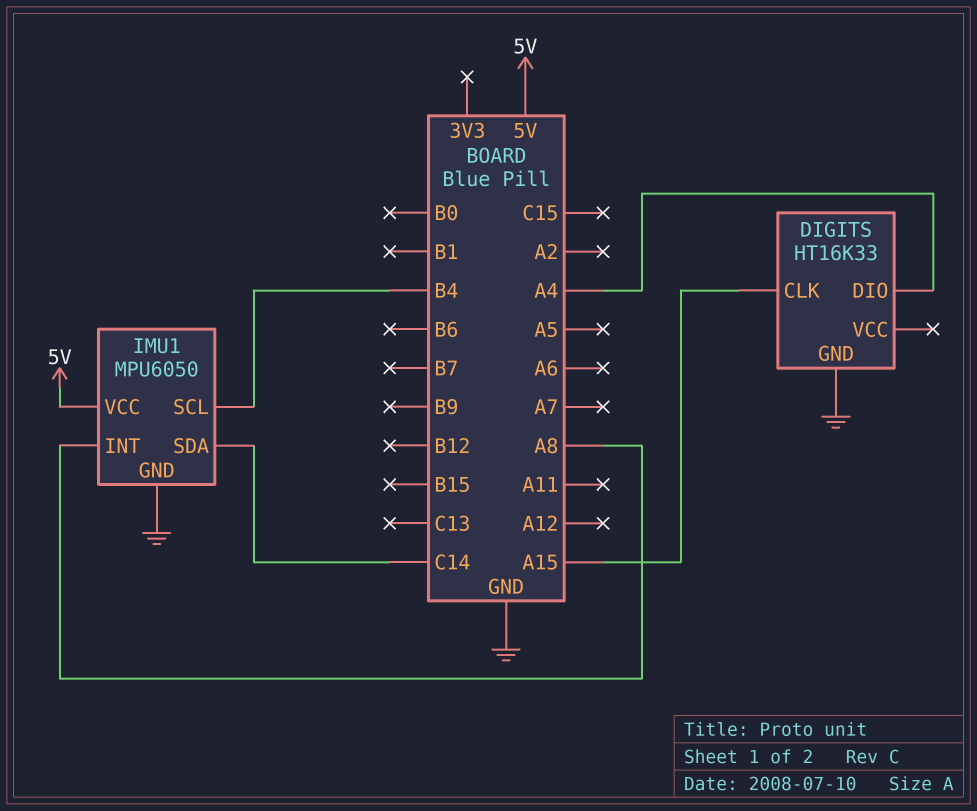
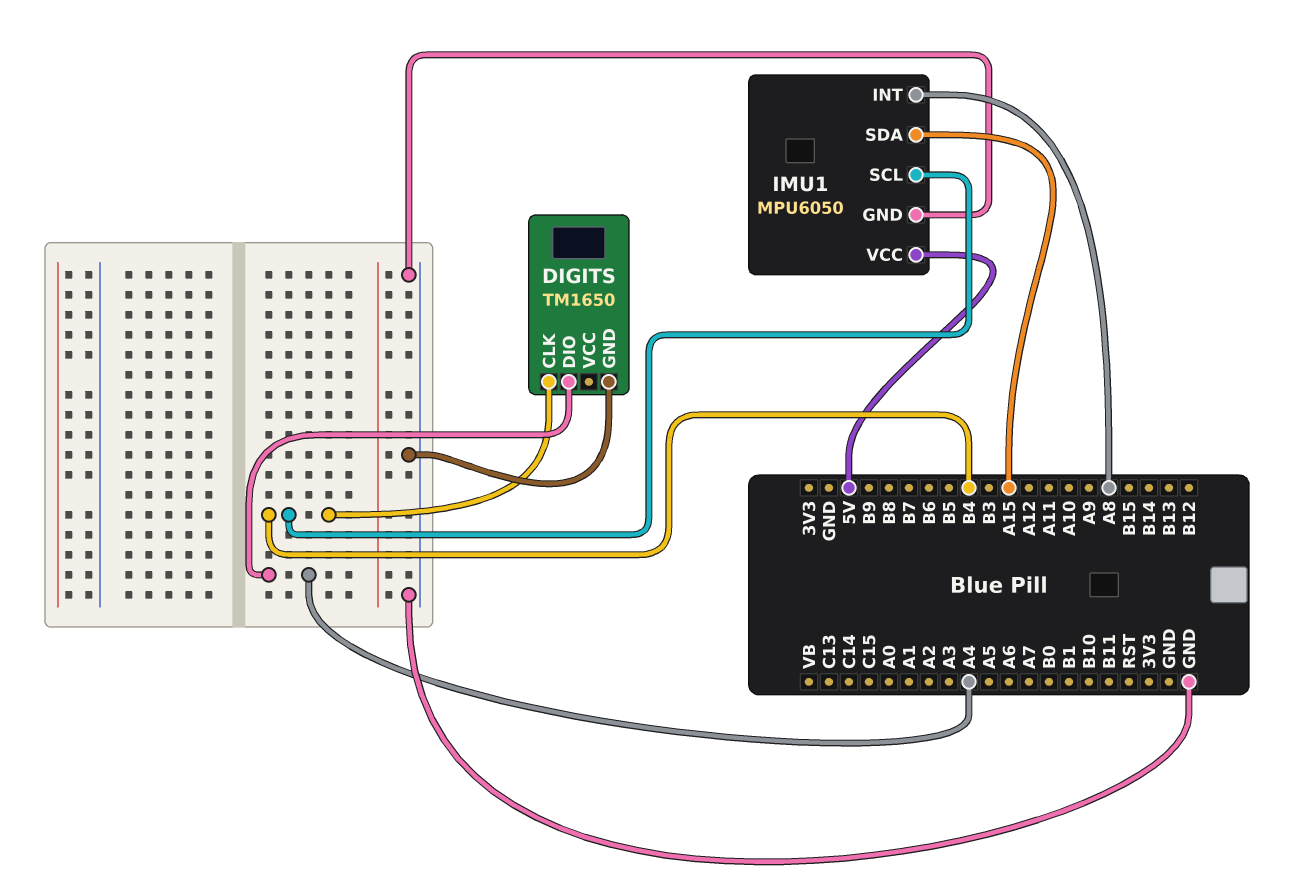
DIGITS: HT16K33 -> TM1650
DIGITS pin CLK: A15 -> B4
IMU1 pin SDA: C14 -> A15

